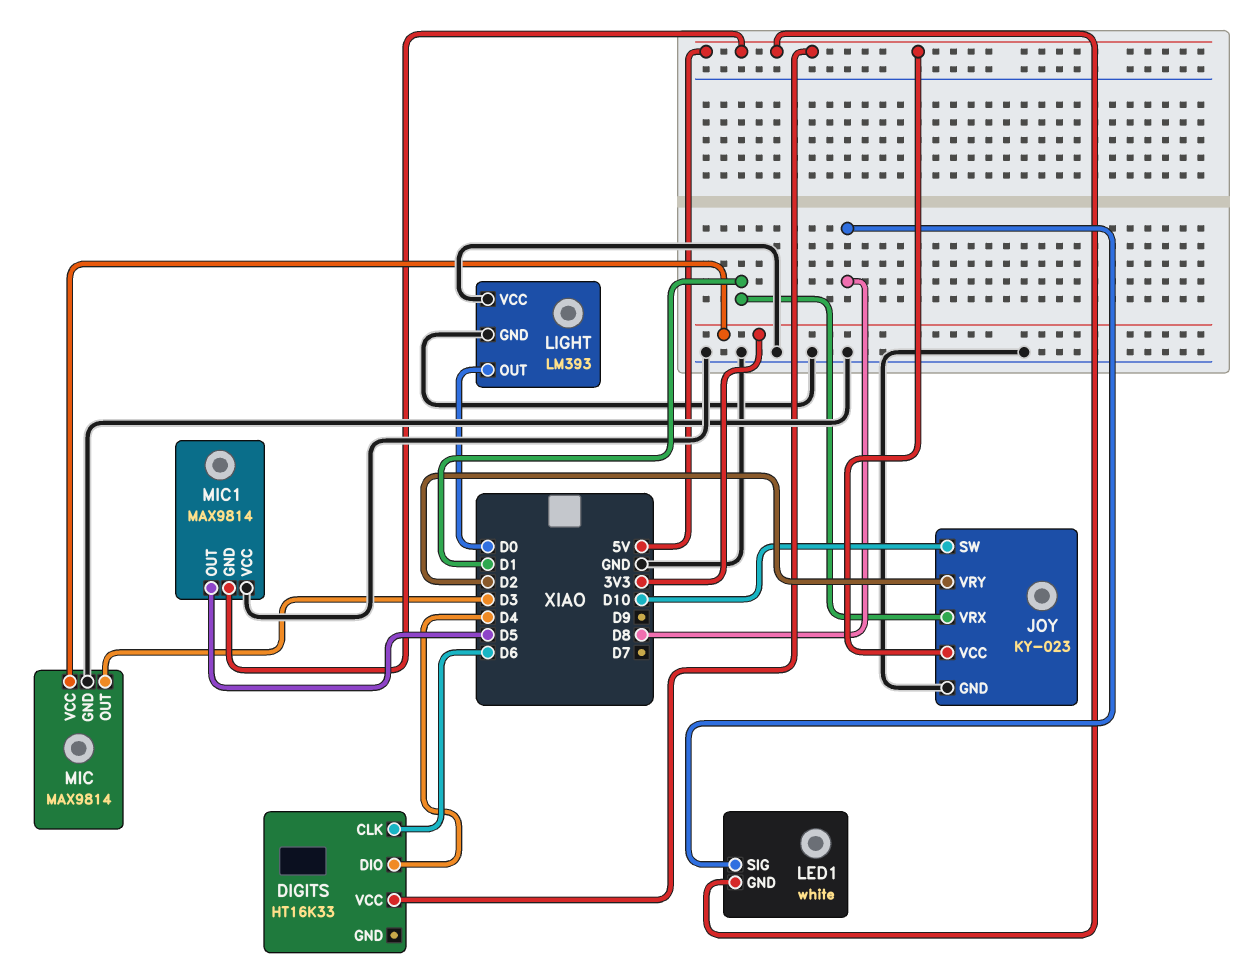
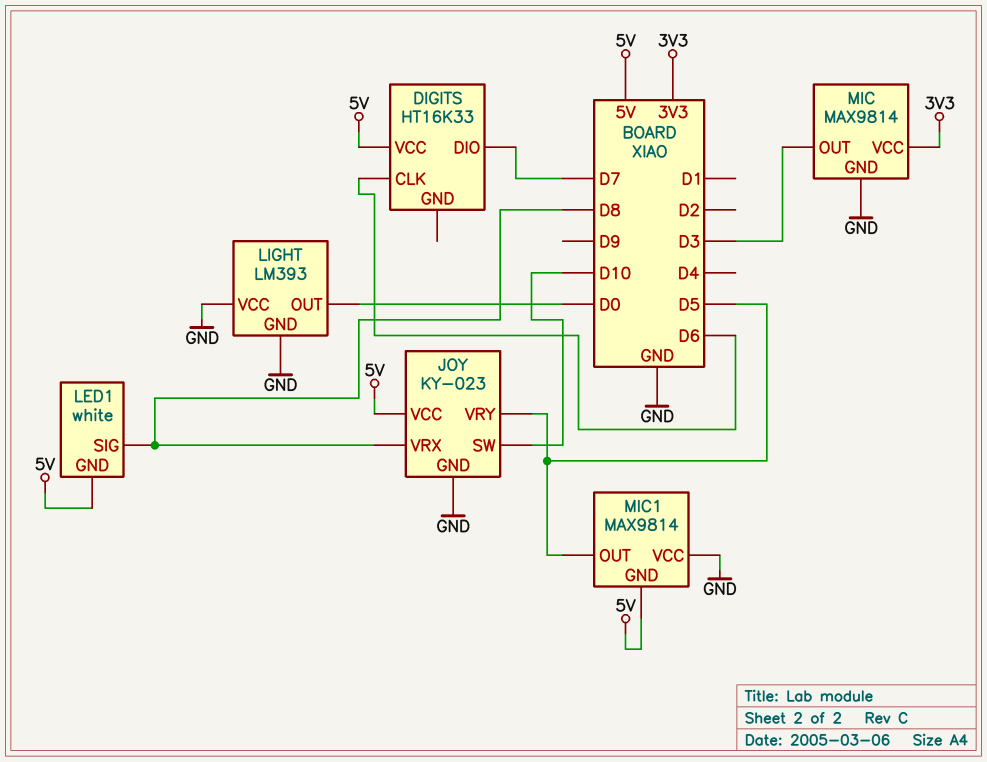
DIGITS pin DIO: D4 -> D7
JOY pin VRX: D1 -> D8
JOY pin VRY: D2 -> D5

